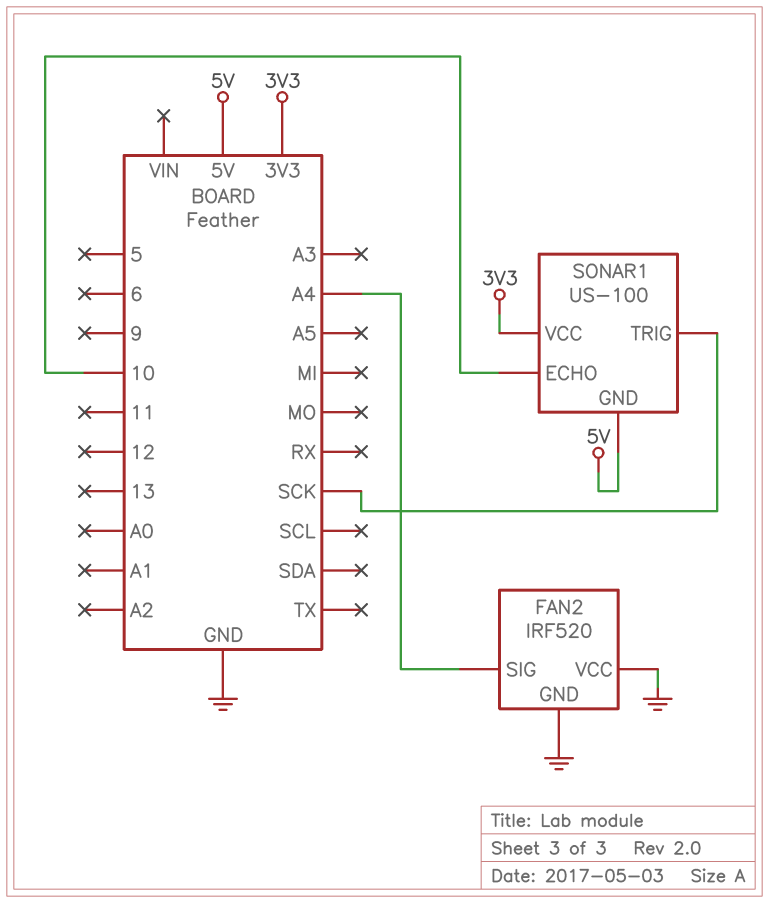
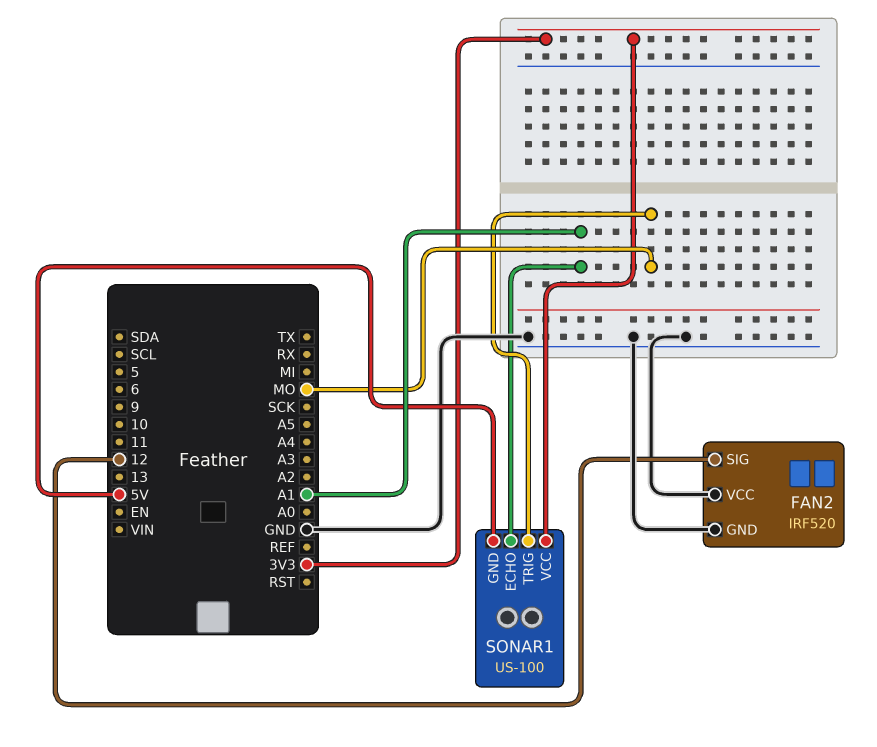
FAN2 pin SIG: A4 -> 12
SONAR1 pin ECHO: 10 -> A1
SONAR1 pin TRIG: SCK -> MO

